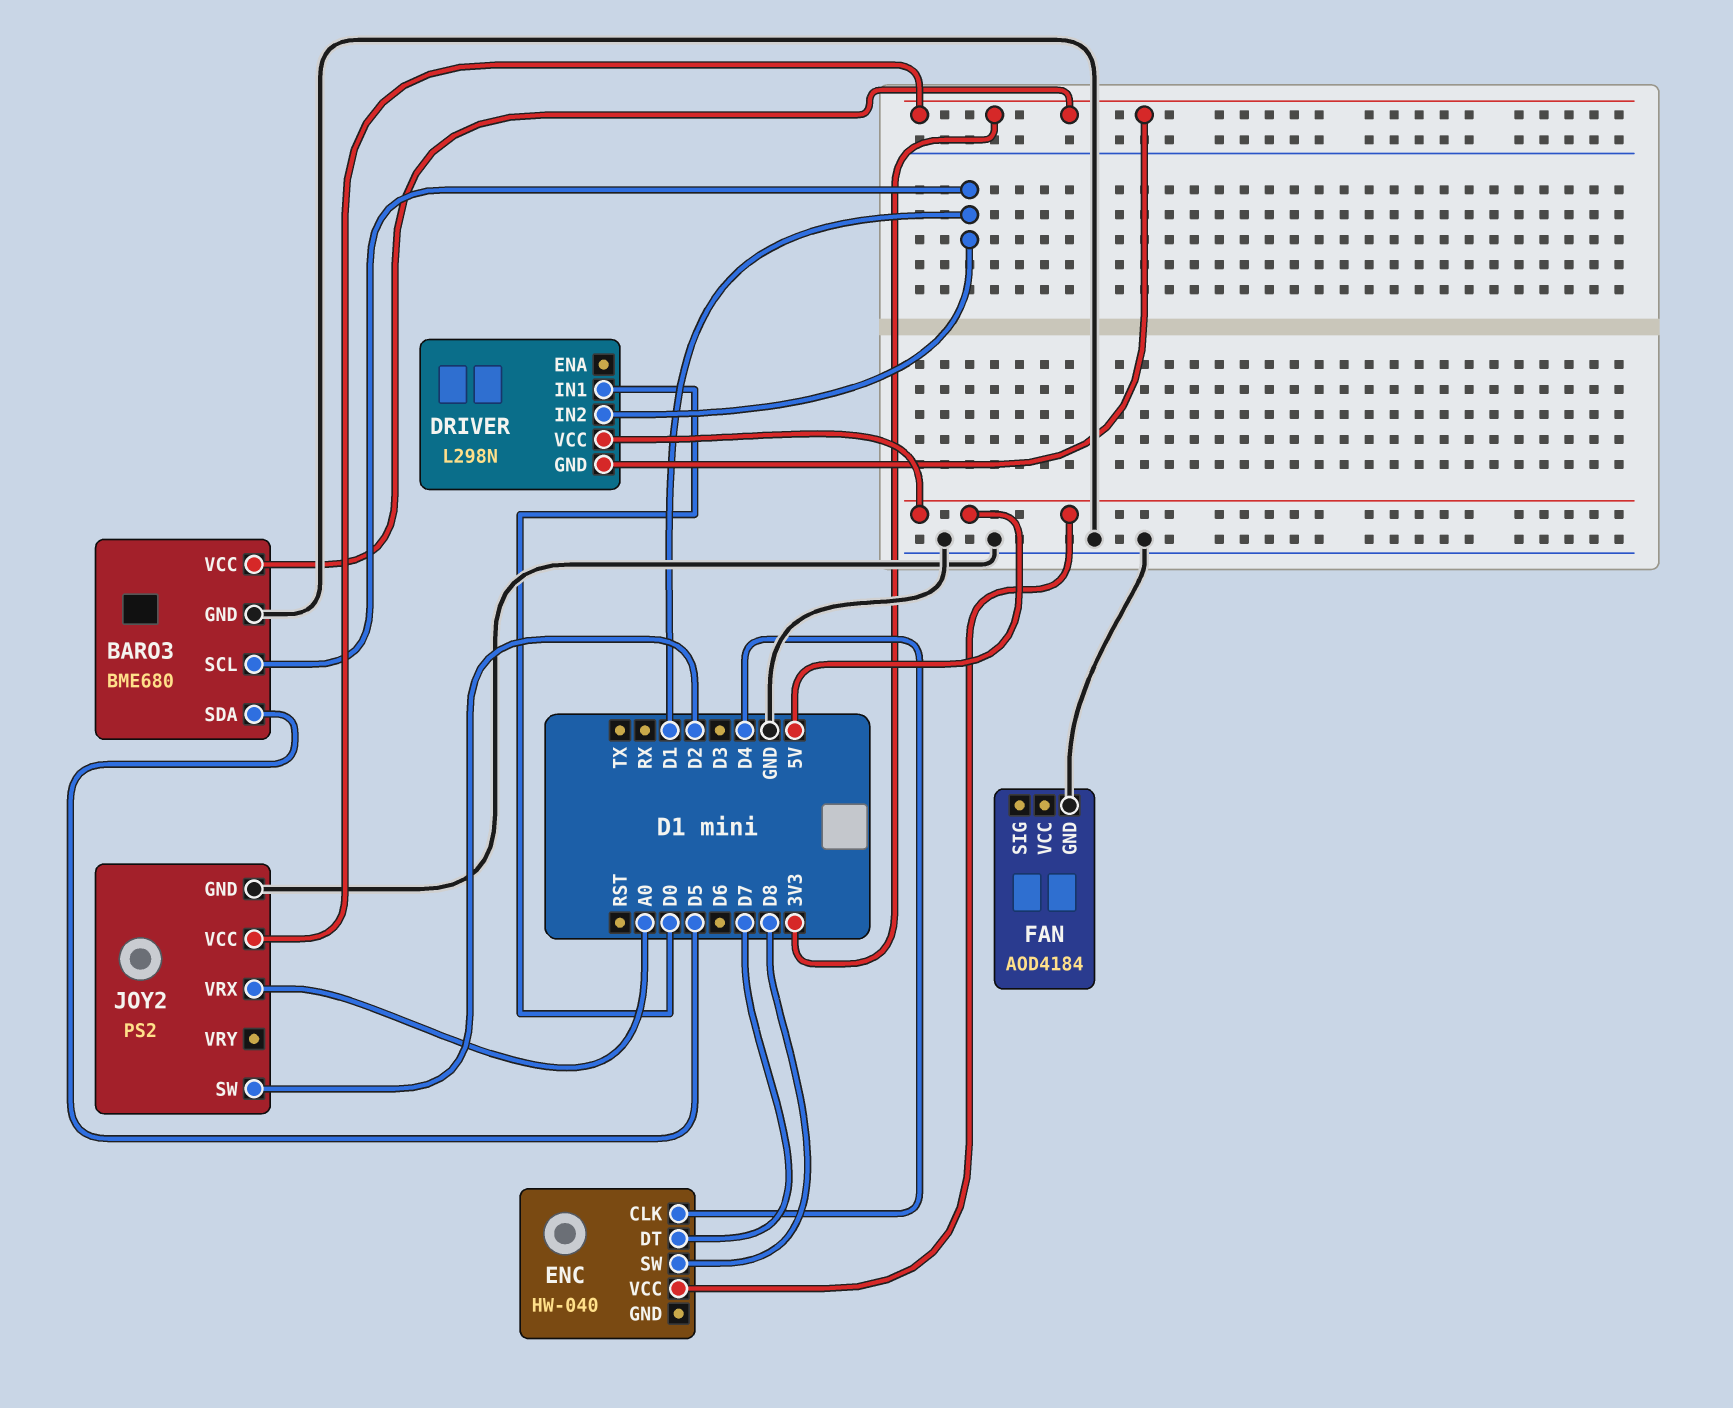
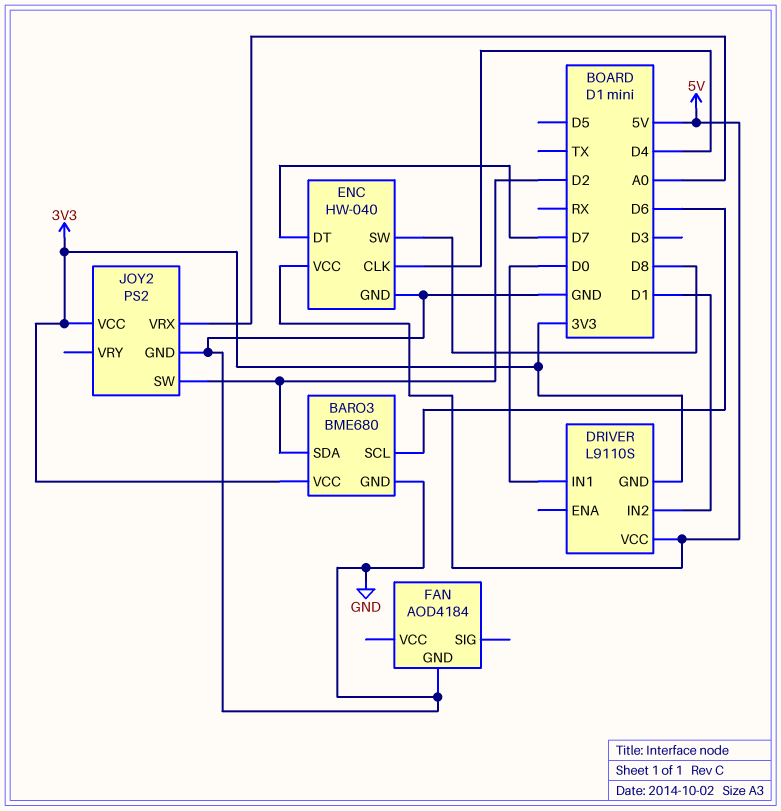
BARO3 pin SCL: D1 -> D6
BARO3 pin SDA: D5 -> D2
DRIVER: L298N -> L9110S
ENC pin GND: none -> GND

